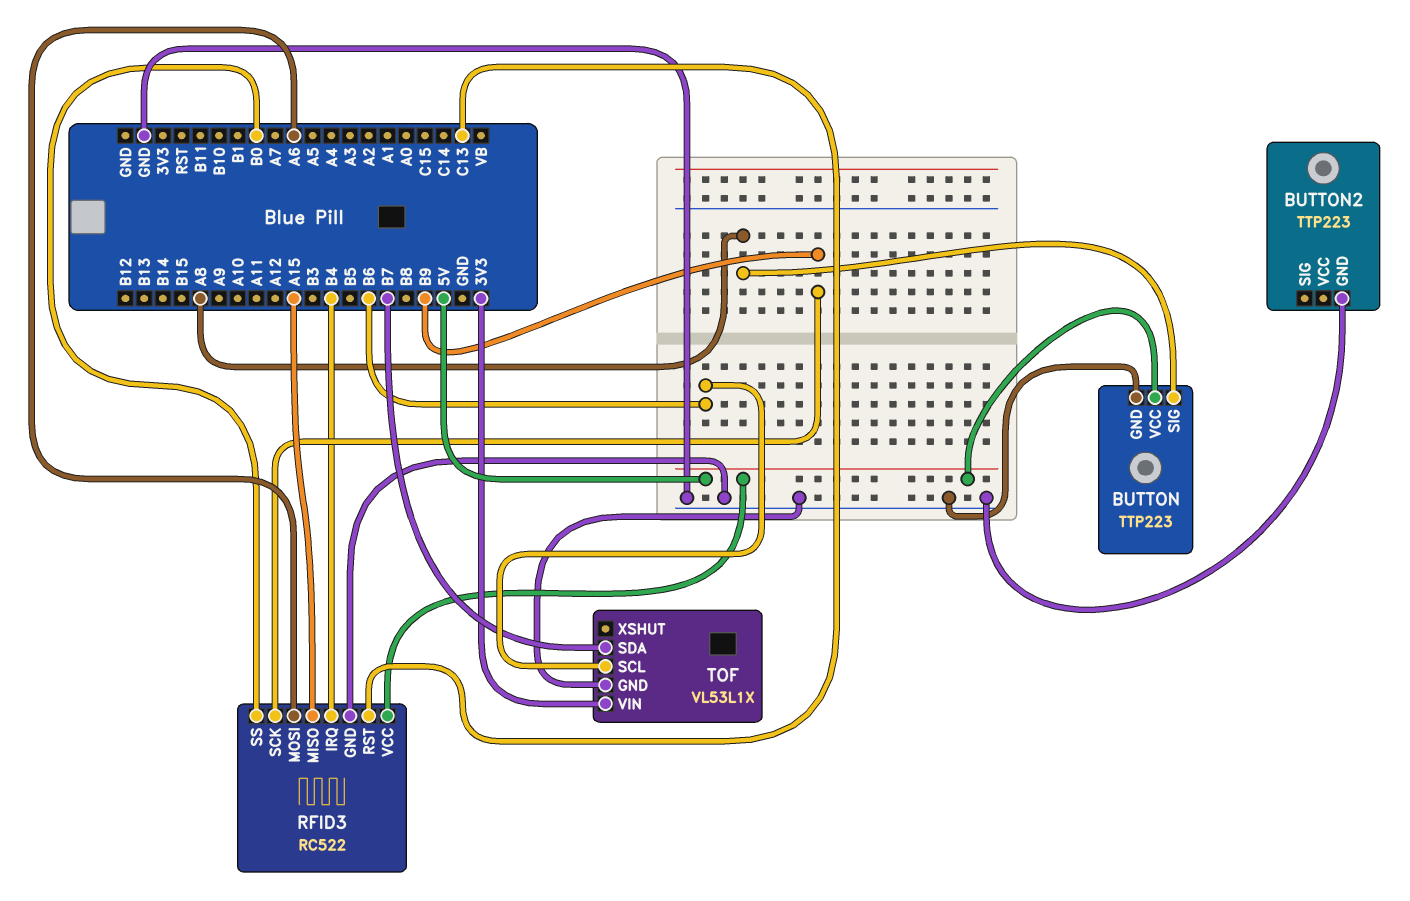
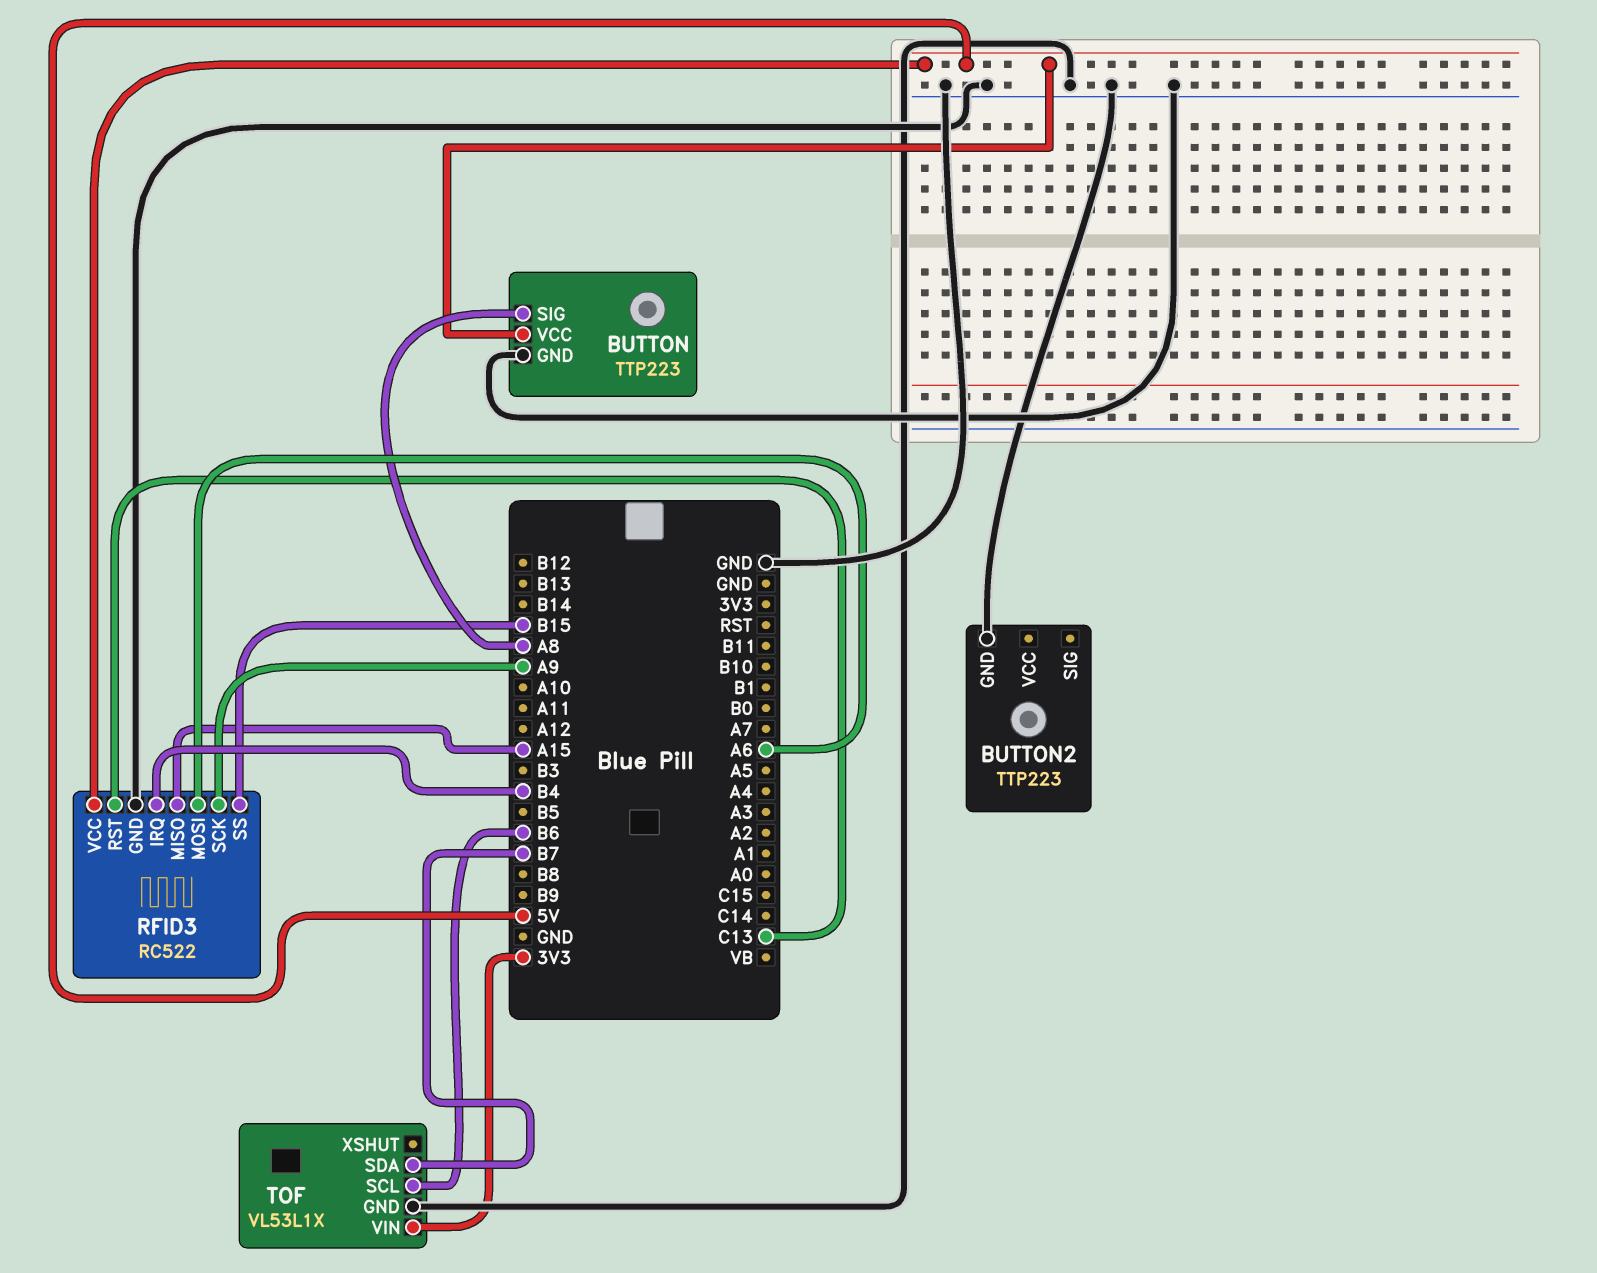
RFID3 pin SCK: B9 -> A9
RFID3 pin SS: B0 -> B15

